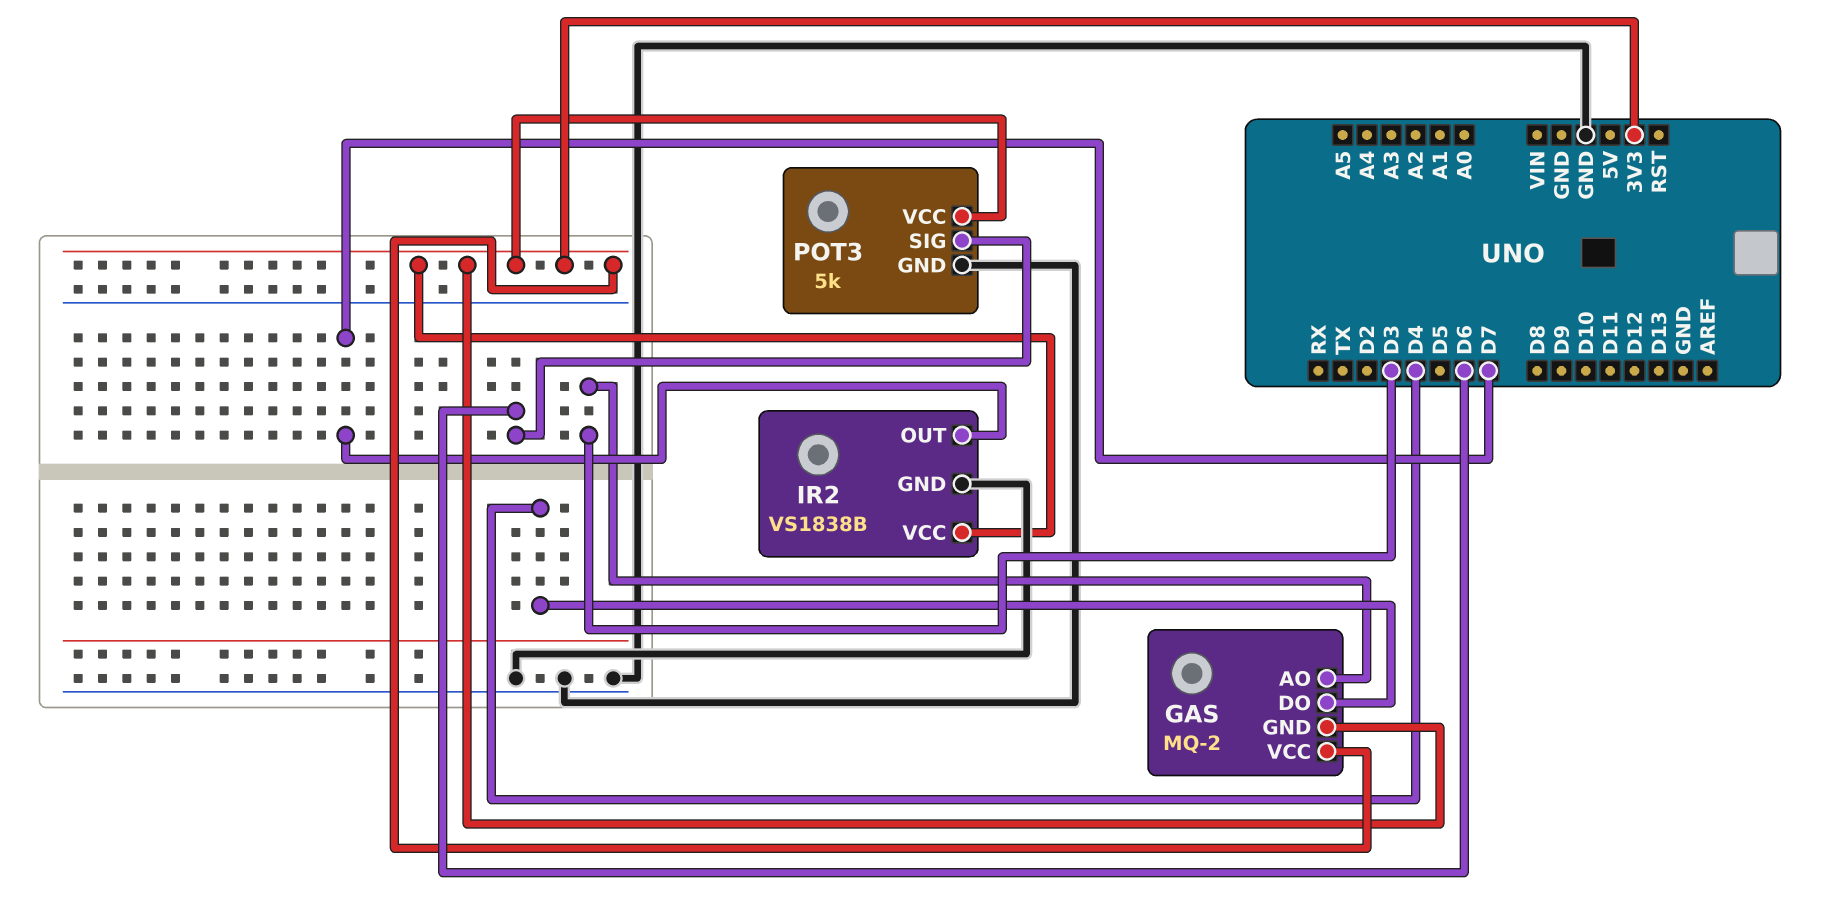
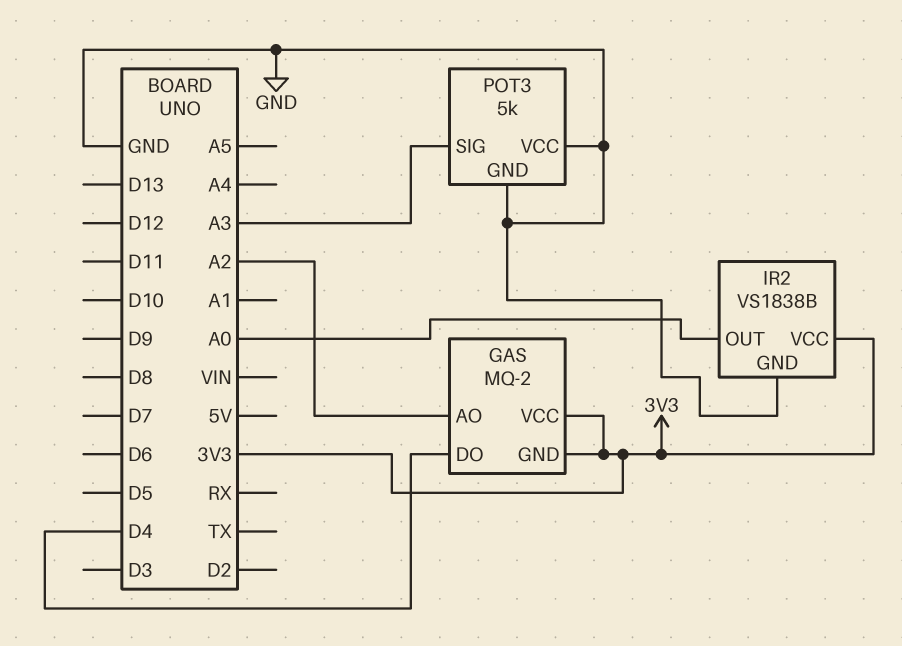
GAS pin AO: D3 -> A2
IR2 pin OUT: D7 -> A0
POT3 pin SIG: D6 -> A3
POT3 pin VCC: 3V3 -> GND

